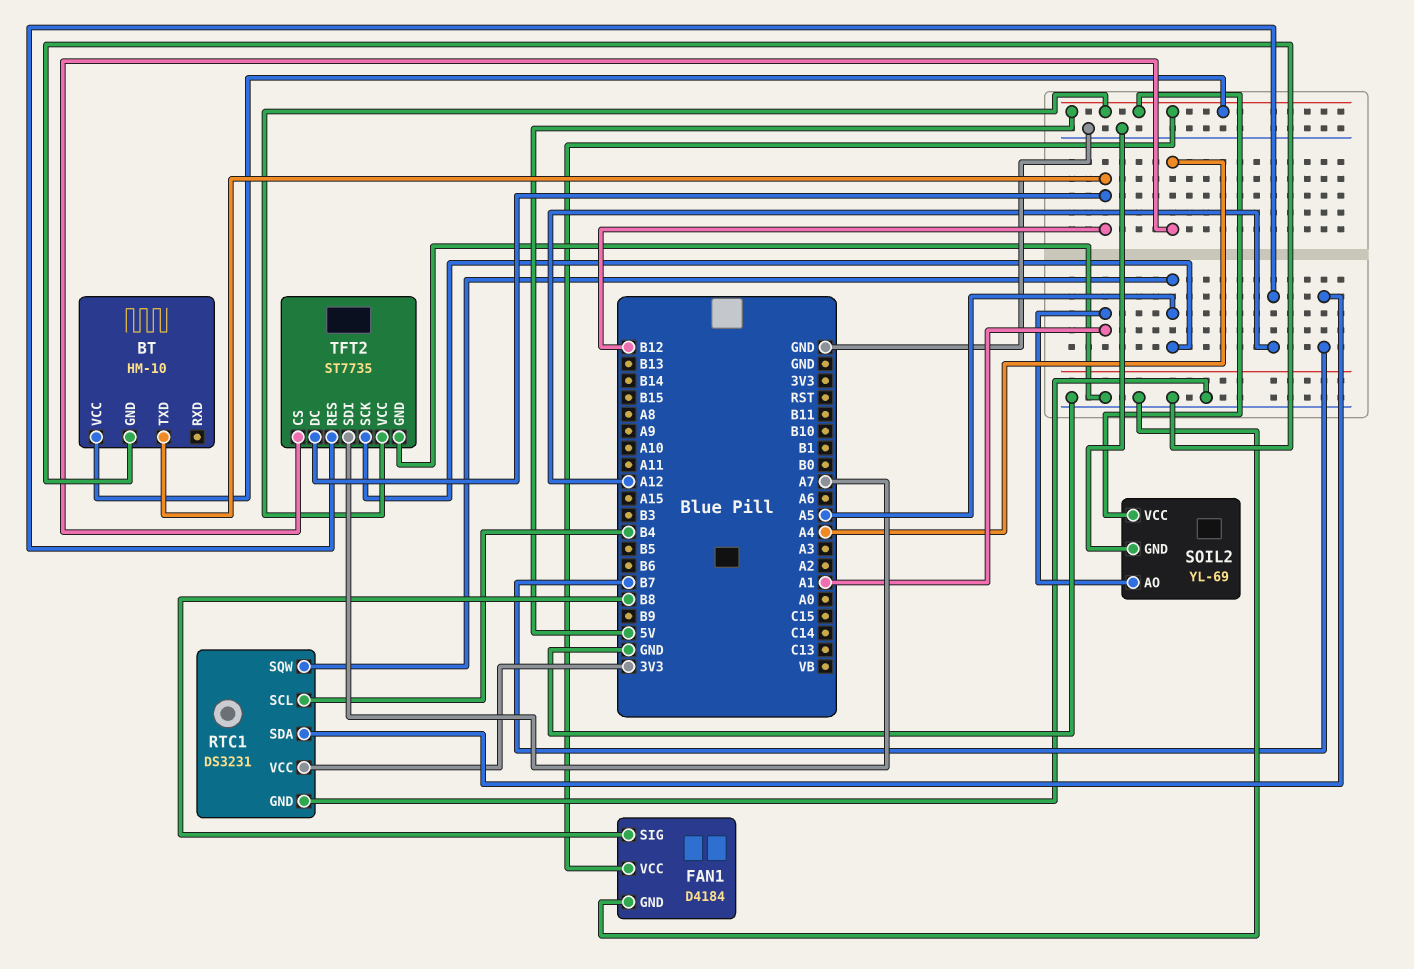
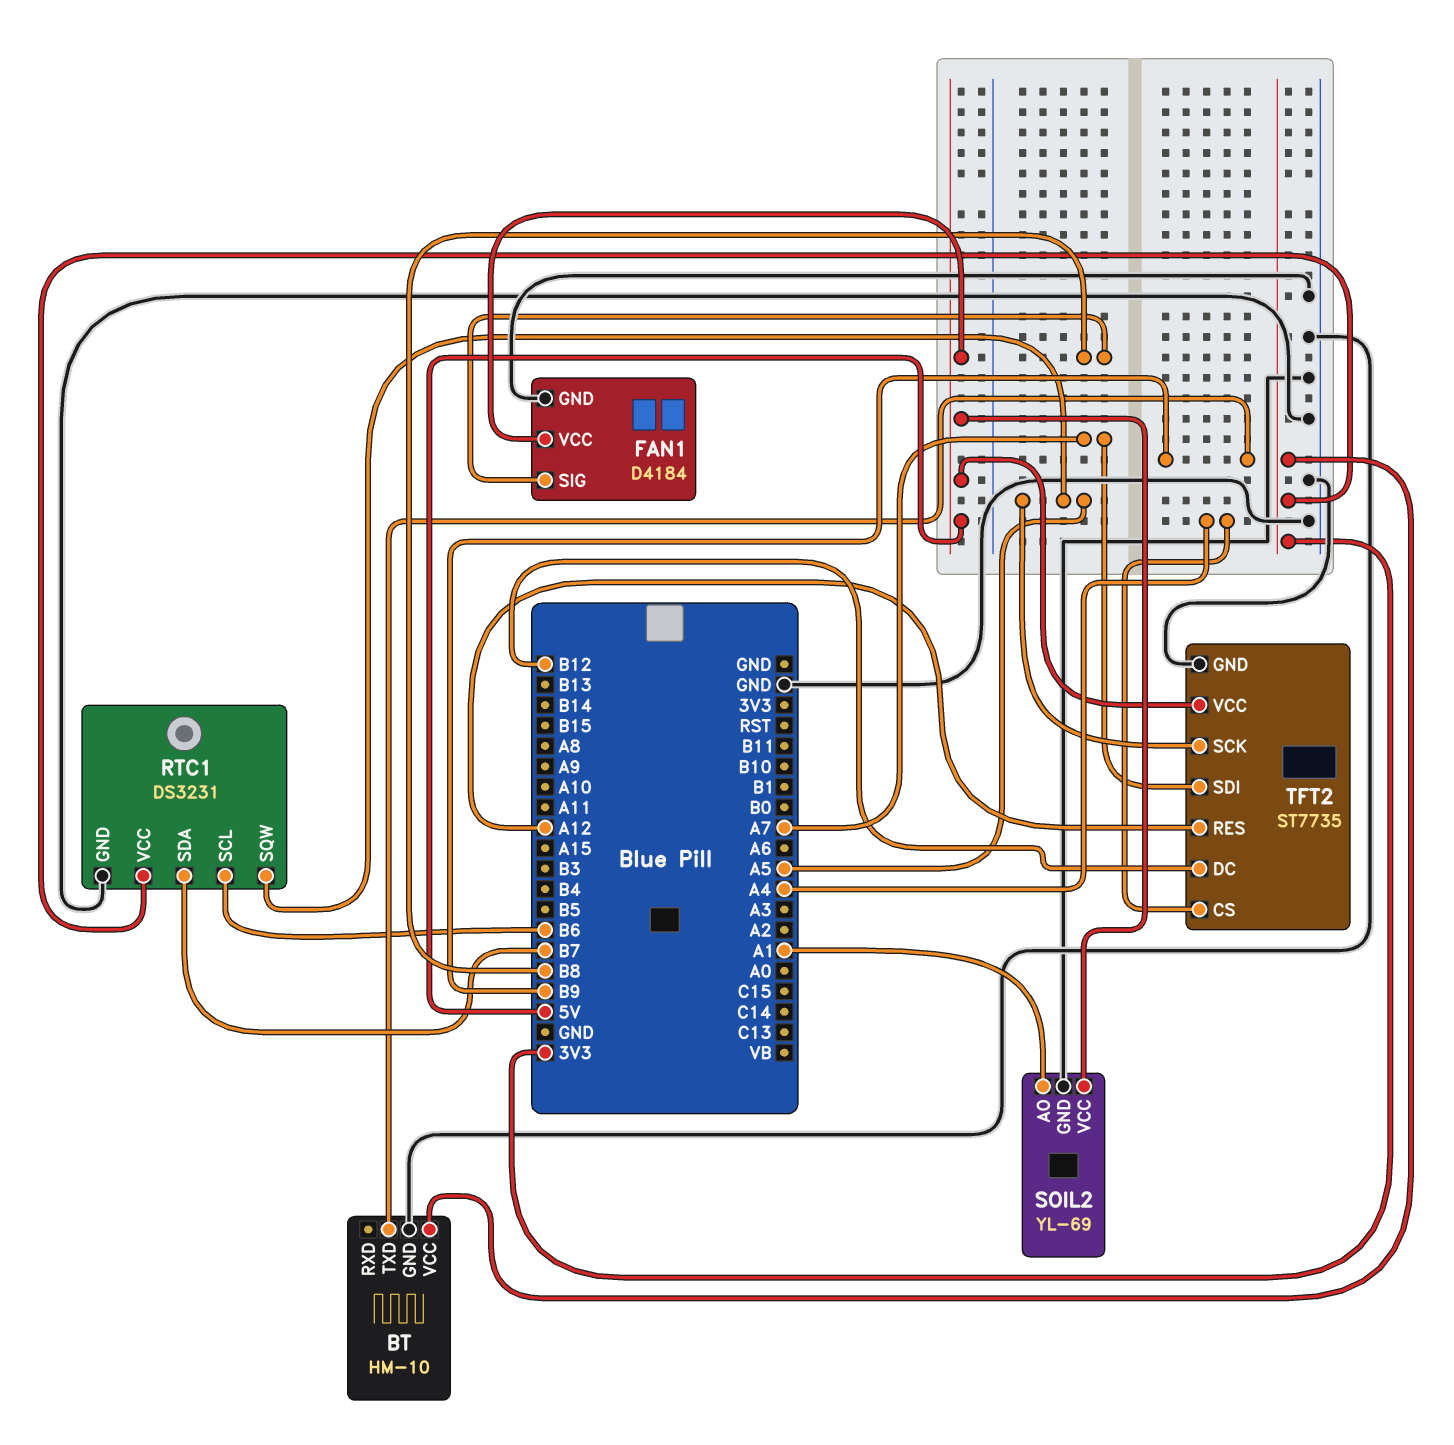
BT pin TXD: B12 -> B9
BT pin VCC: 5V -> 3V3
RTC1 pin SCL: B4 -> B6

